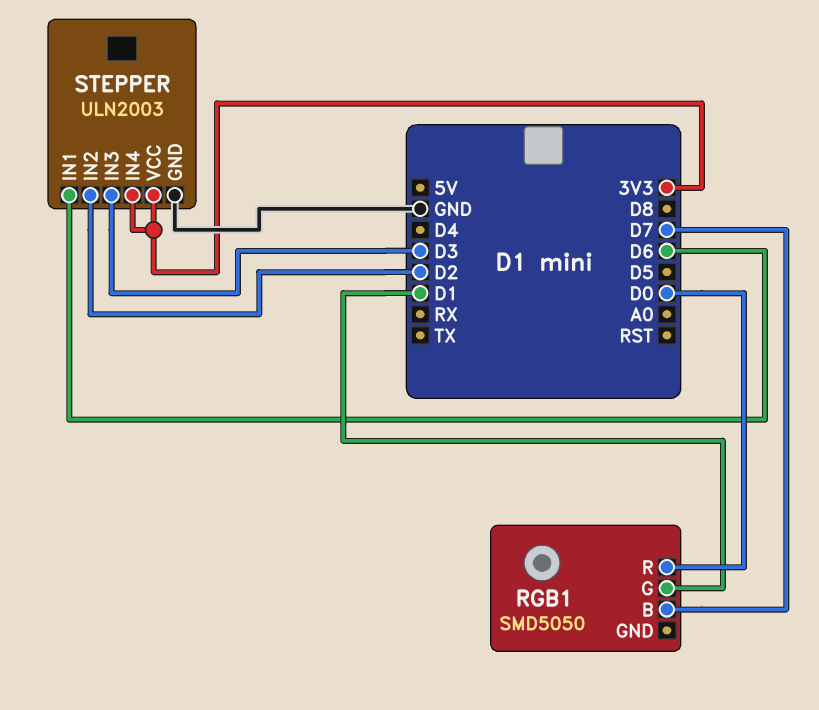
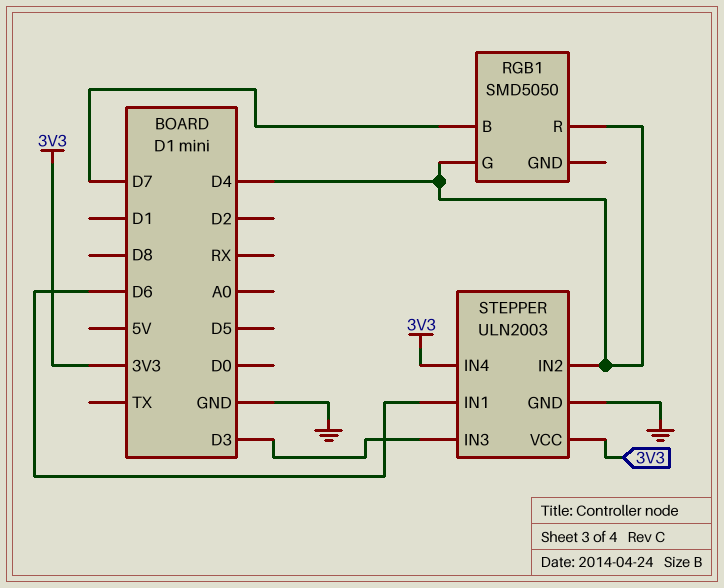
RGB1 pin G: D1 -> D4
RGB1 pin R: D0 -> D4
STEPPER pin IN2: D2 -> D4

